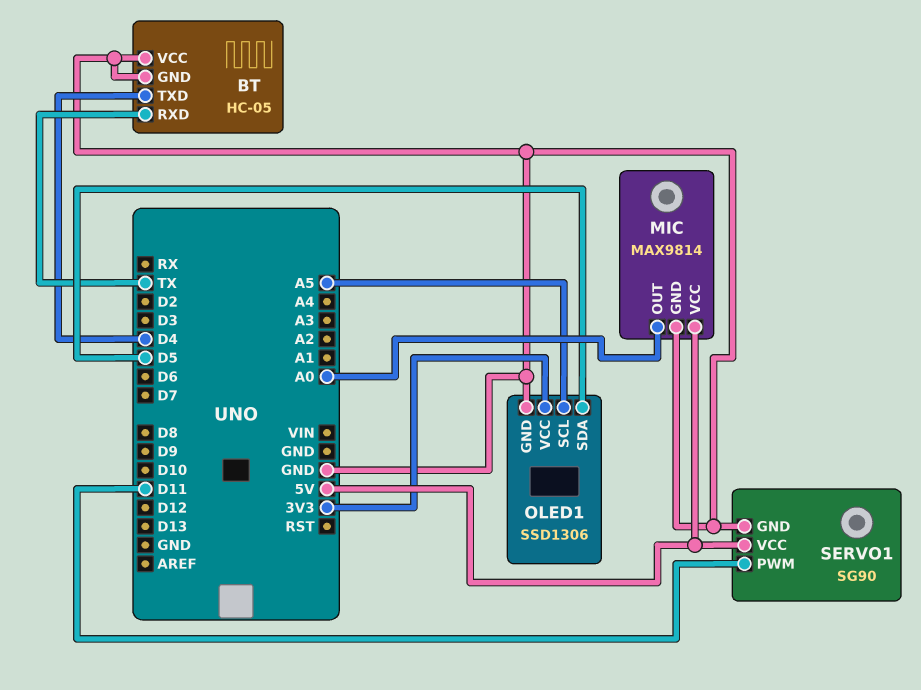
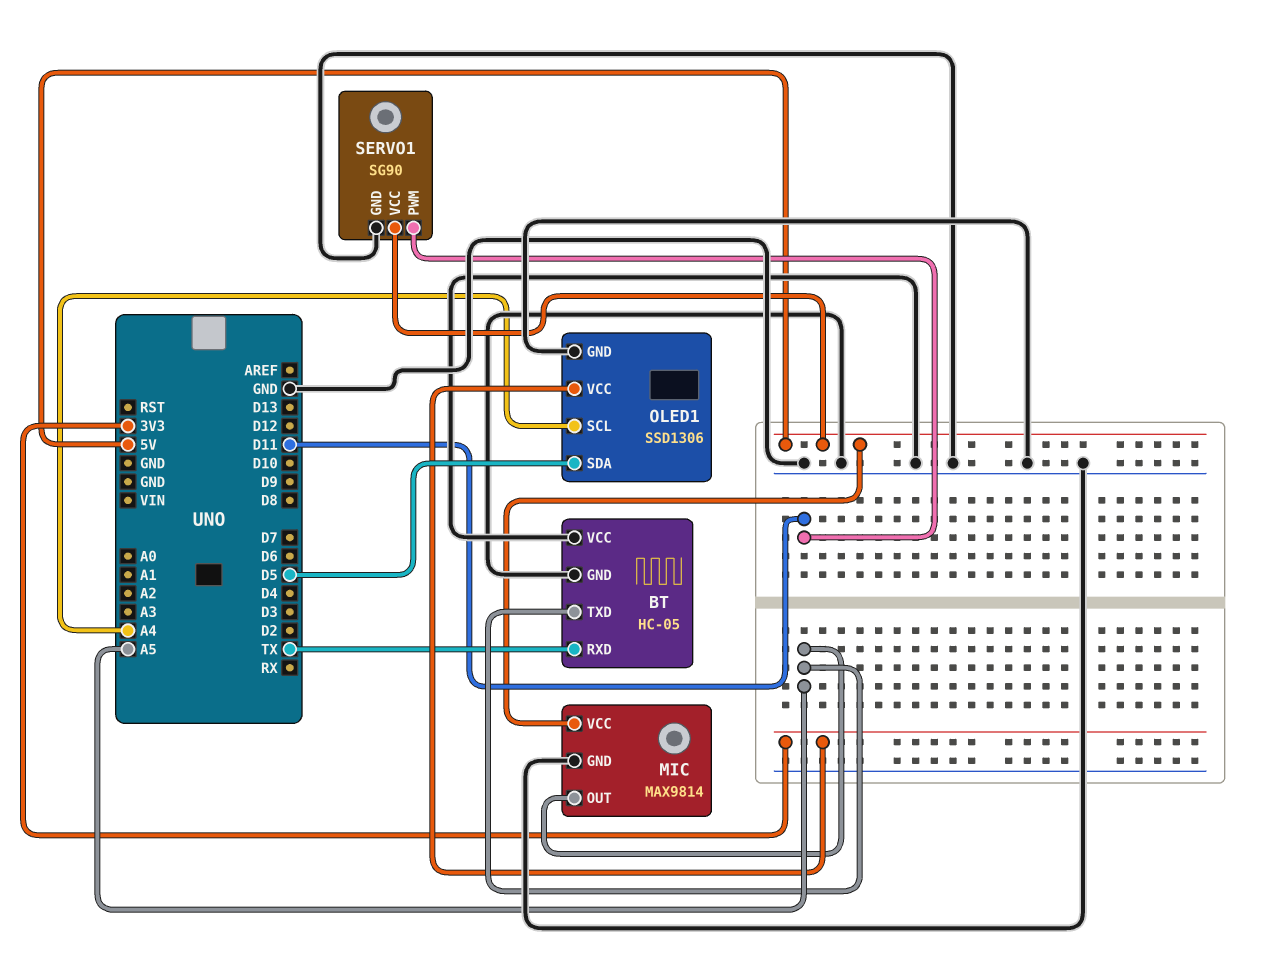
BT pin TXD: D4 -> A5
MIC pin OUT: A0 -> A5
OLED1 pin SCL: A5 -> A4

